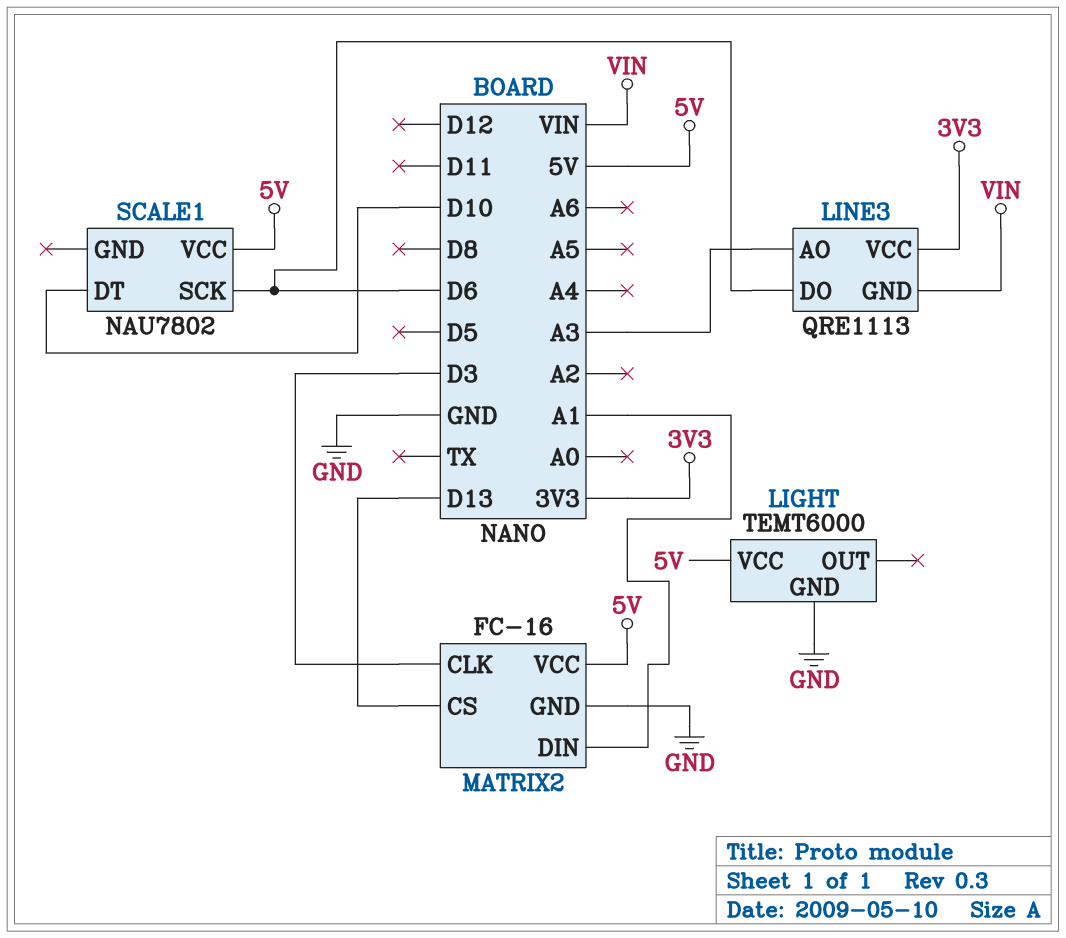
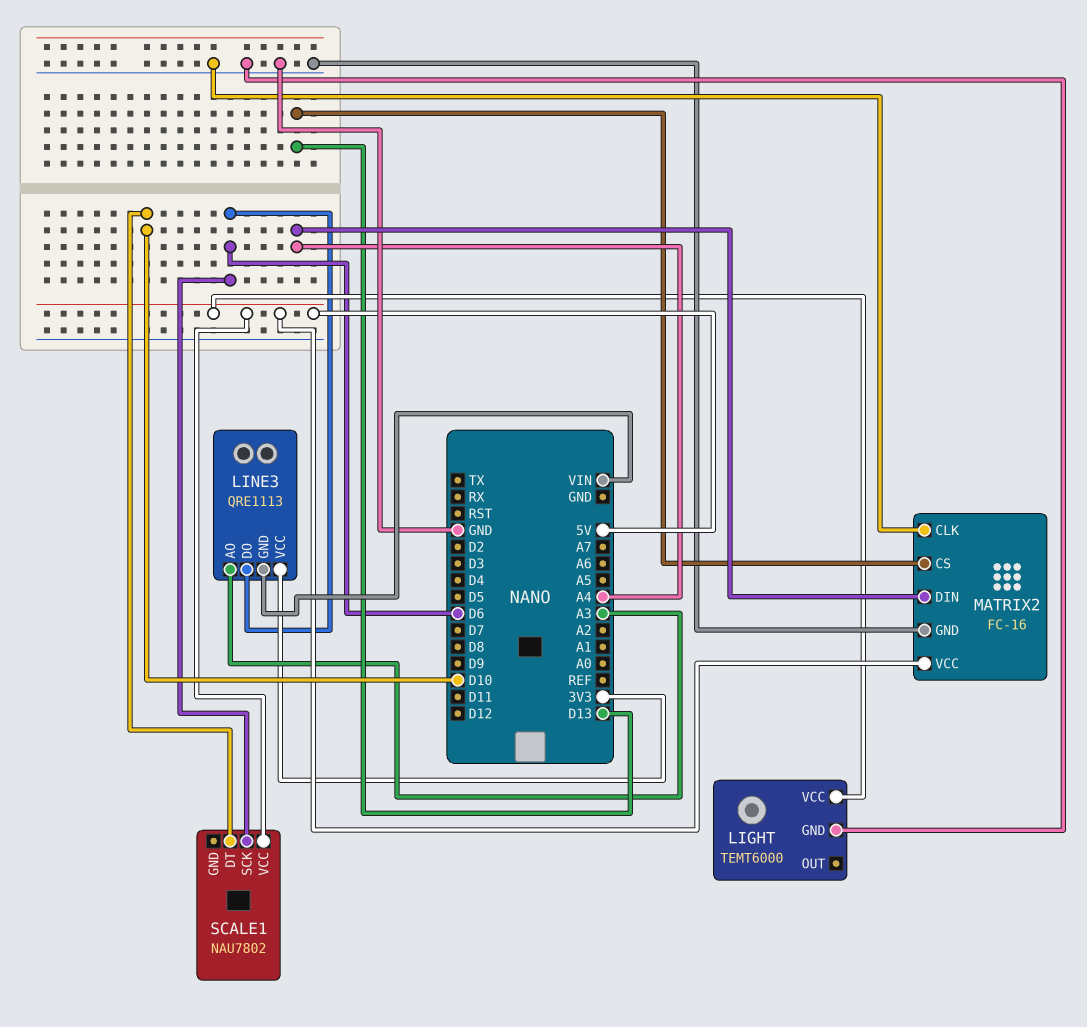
MATRIX2 pin CLK: D3 -> GND
MATRIX2 pin DIN: A1 -> A4

